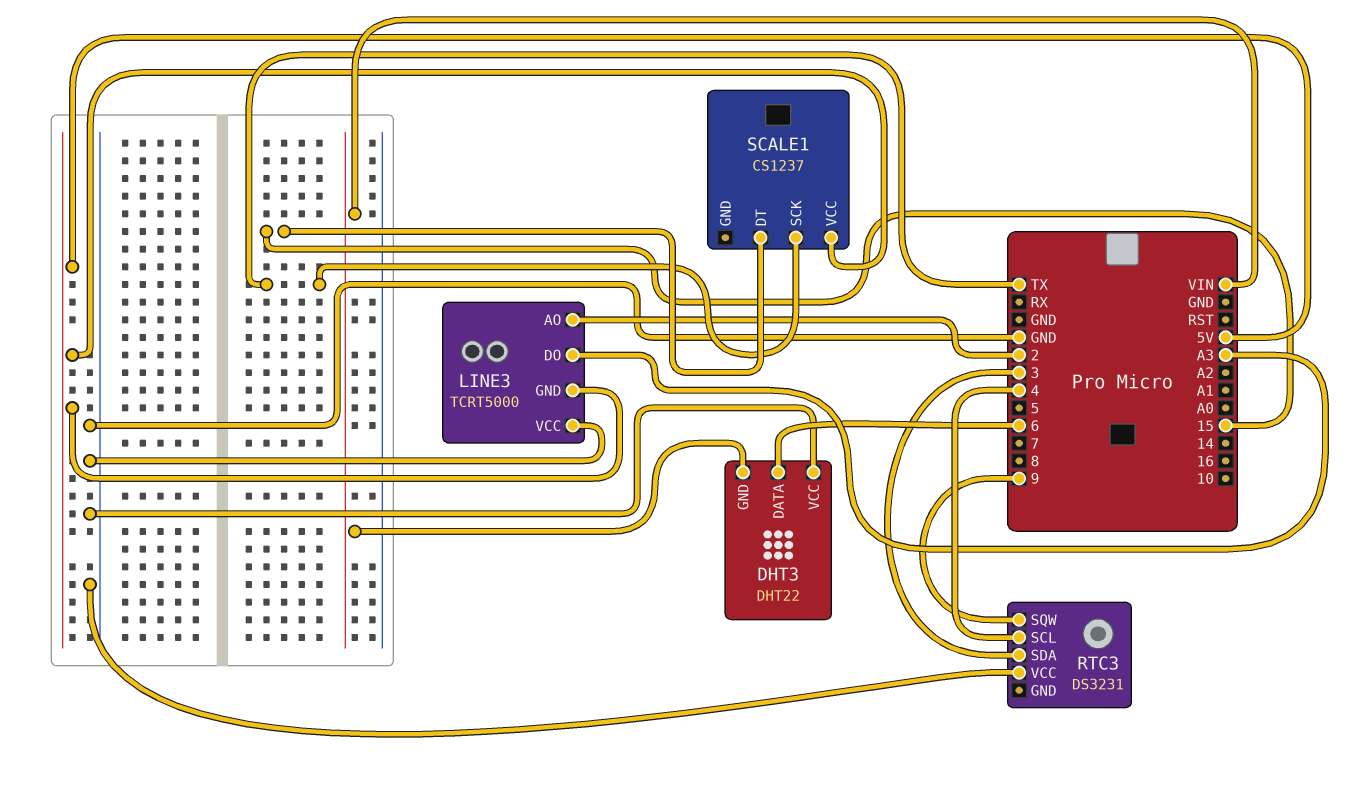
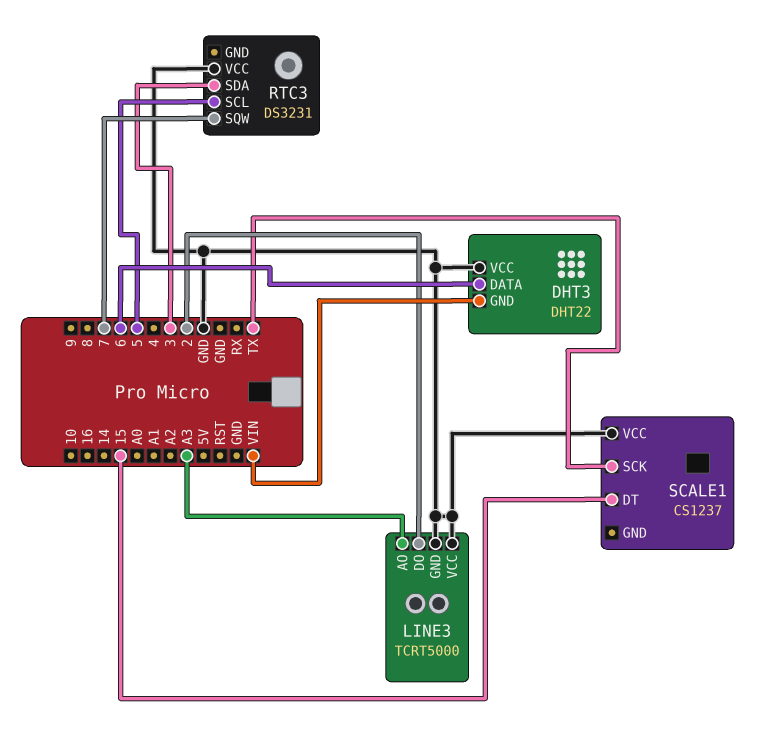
LINE3 pin AO: 2 -> A3
LINE3 pin DO: A3 -> 2
LINE3 pin GND: 5V -> GND
RTC3 pin SCL: 4 -> 5
RTC3 pin SQW: 9 -> 7
SCALE1 pin VCC: 5V -> GND

